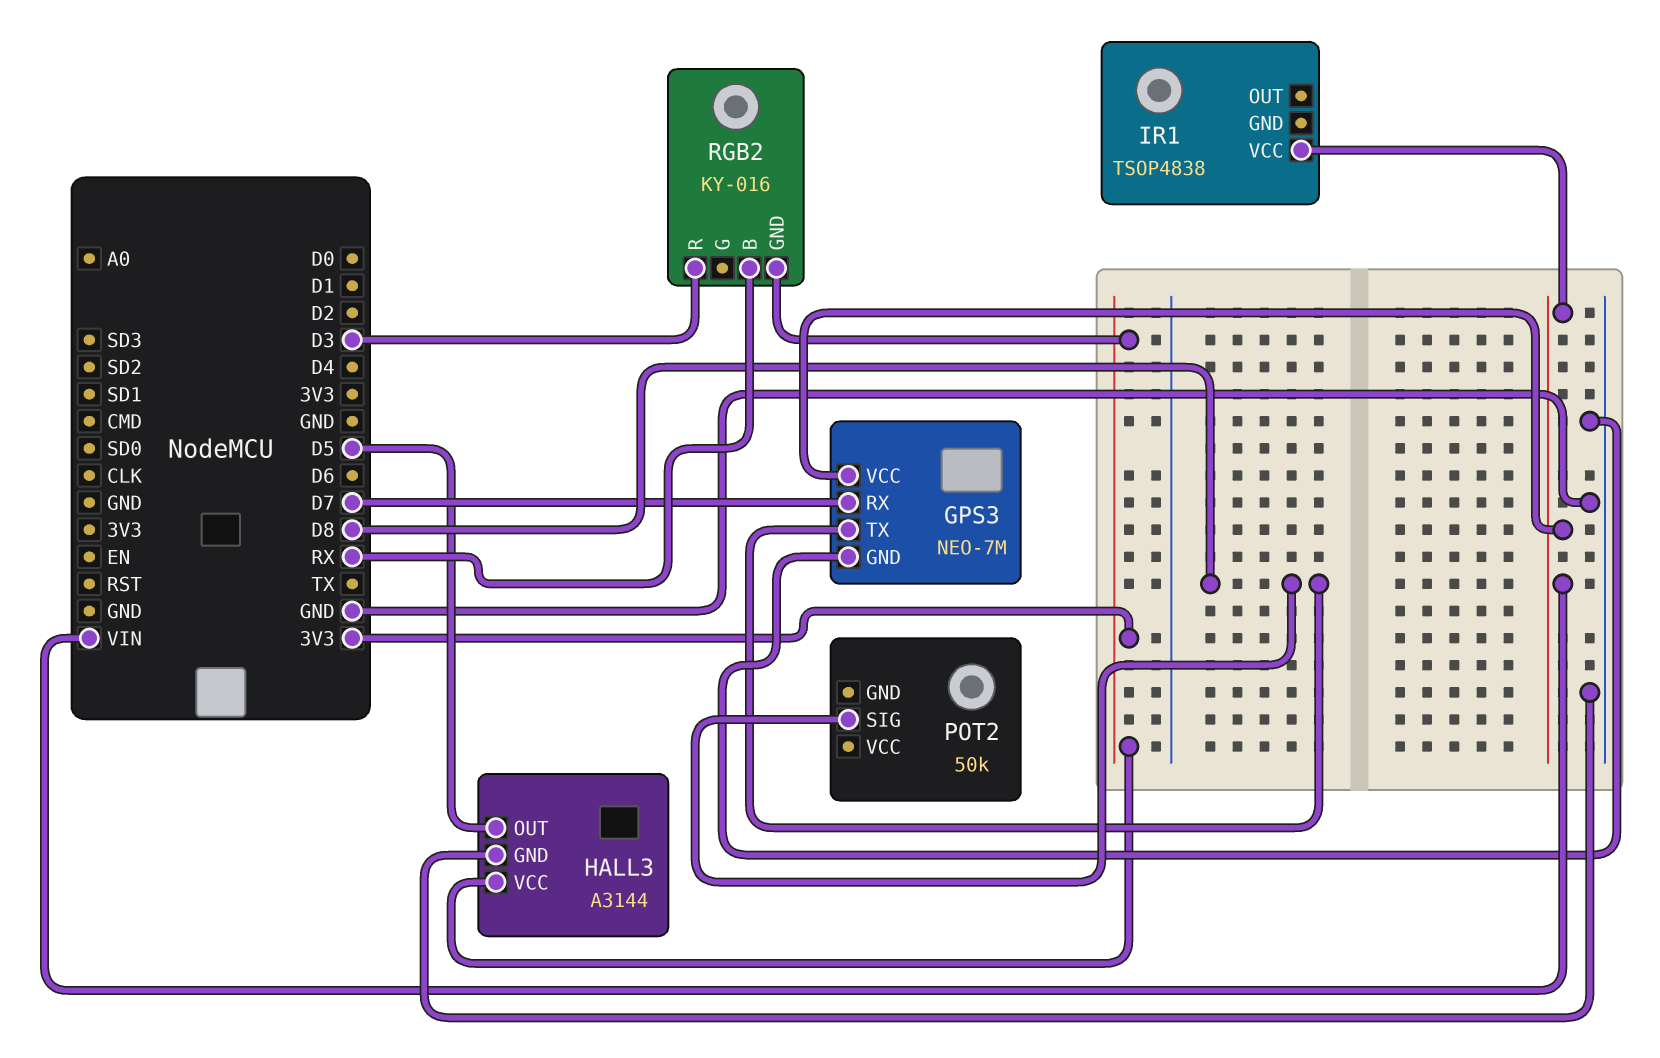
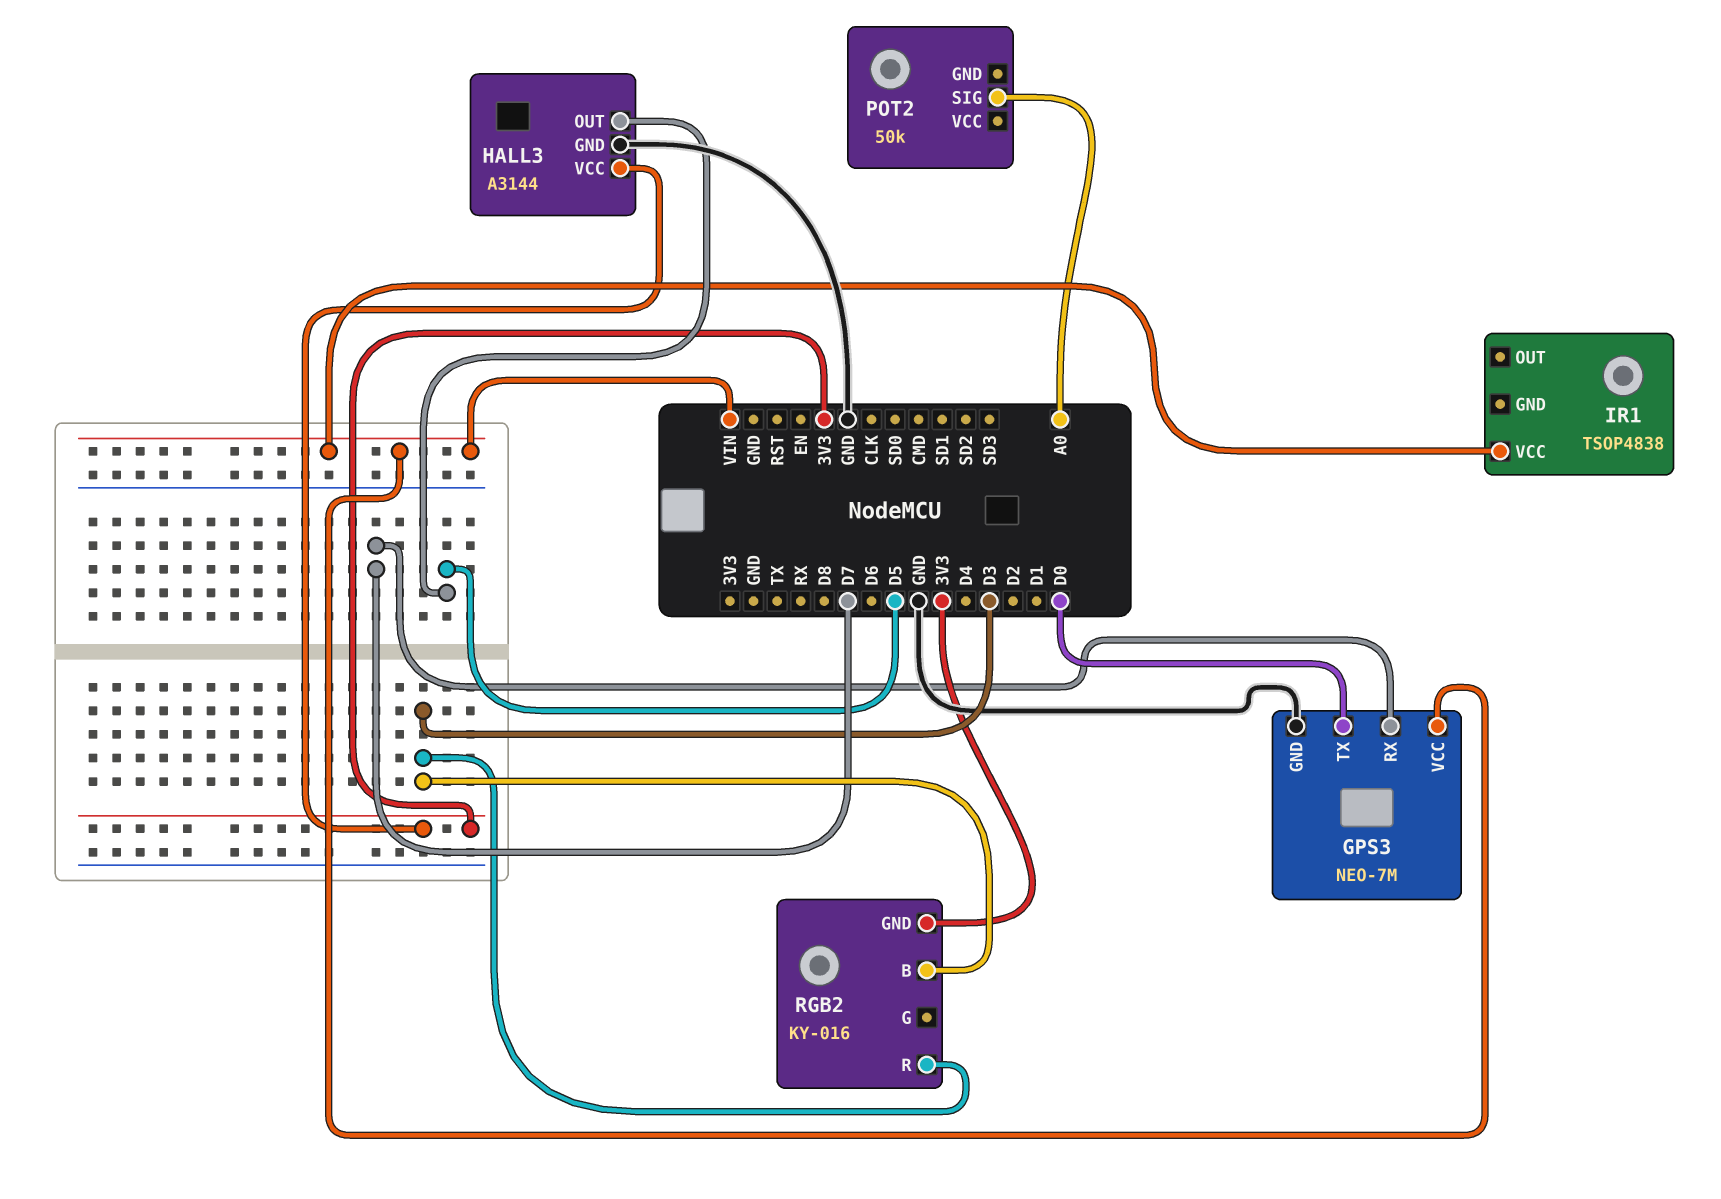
GPS3 pin TX: D8 -> D0
POT2 pin SIG: D8 -> A0
RGB2 pin B: RX -> D3

